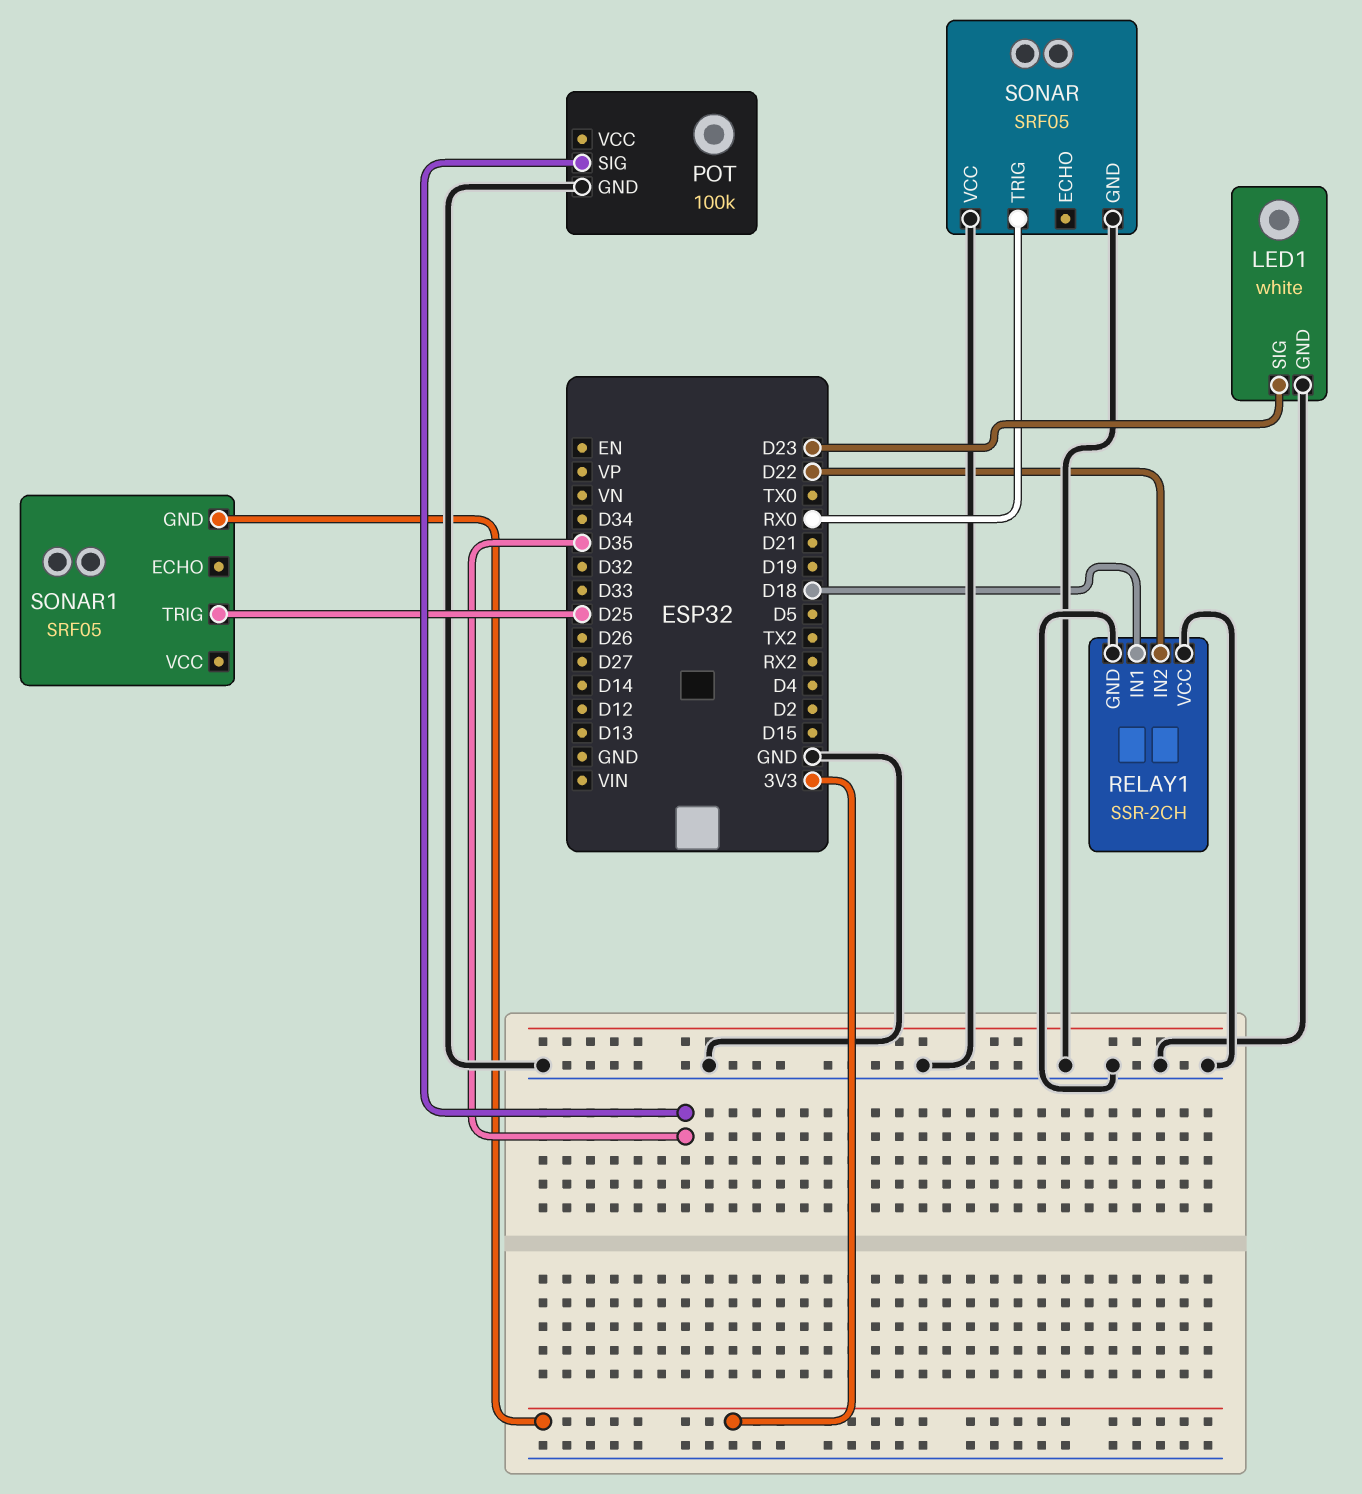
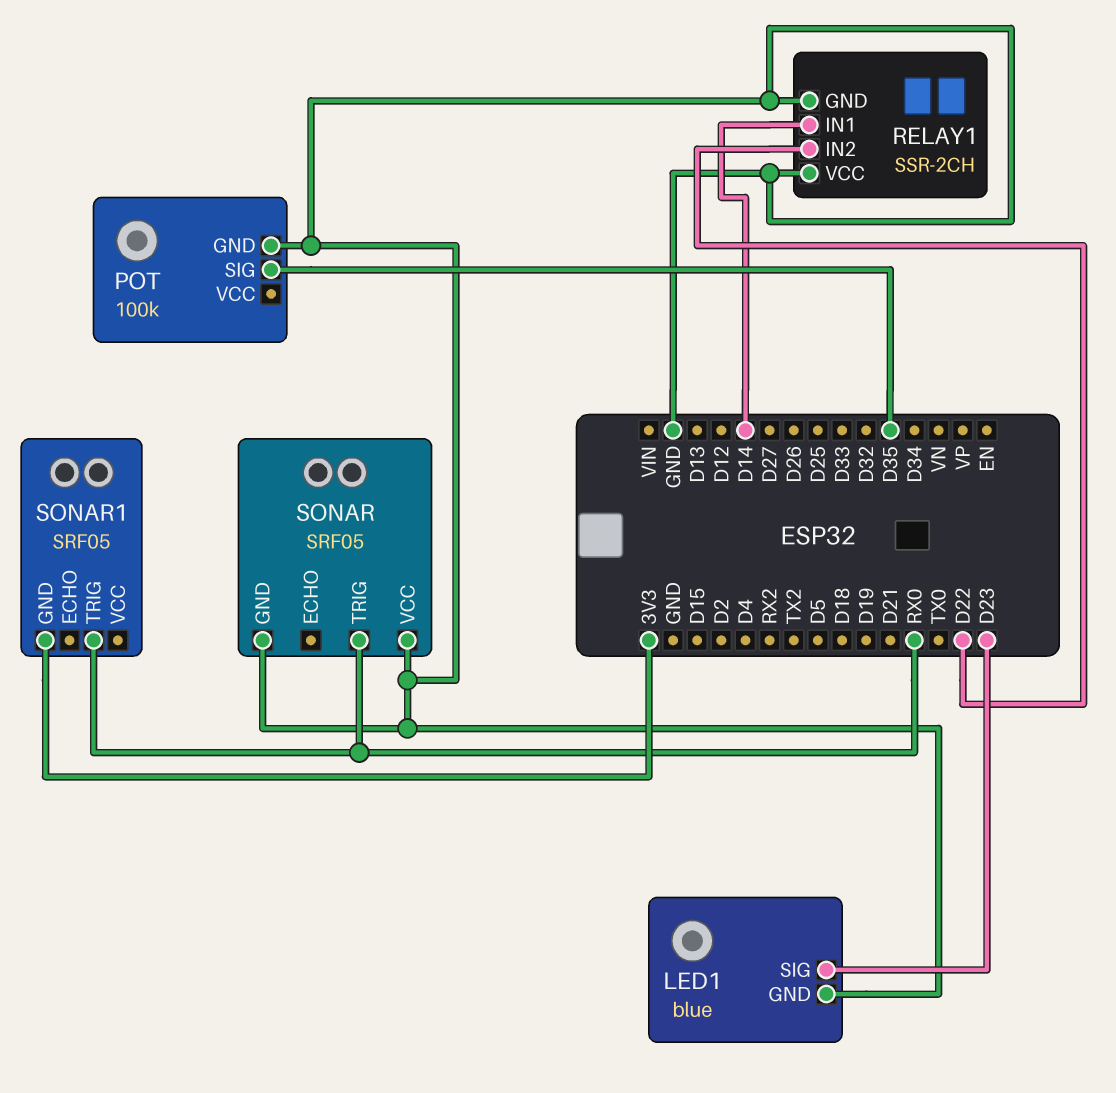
LED1: white -> blue
RELAY1 pin IN1: D18 -> D14
SONAR1 pin TRIG: D25 -> RX0

